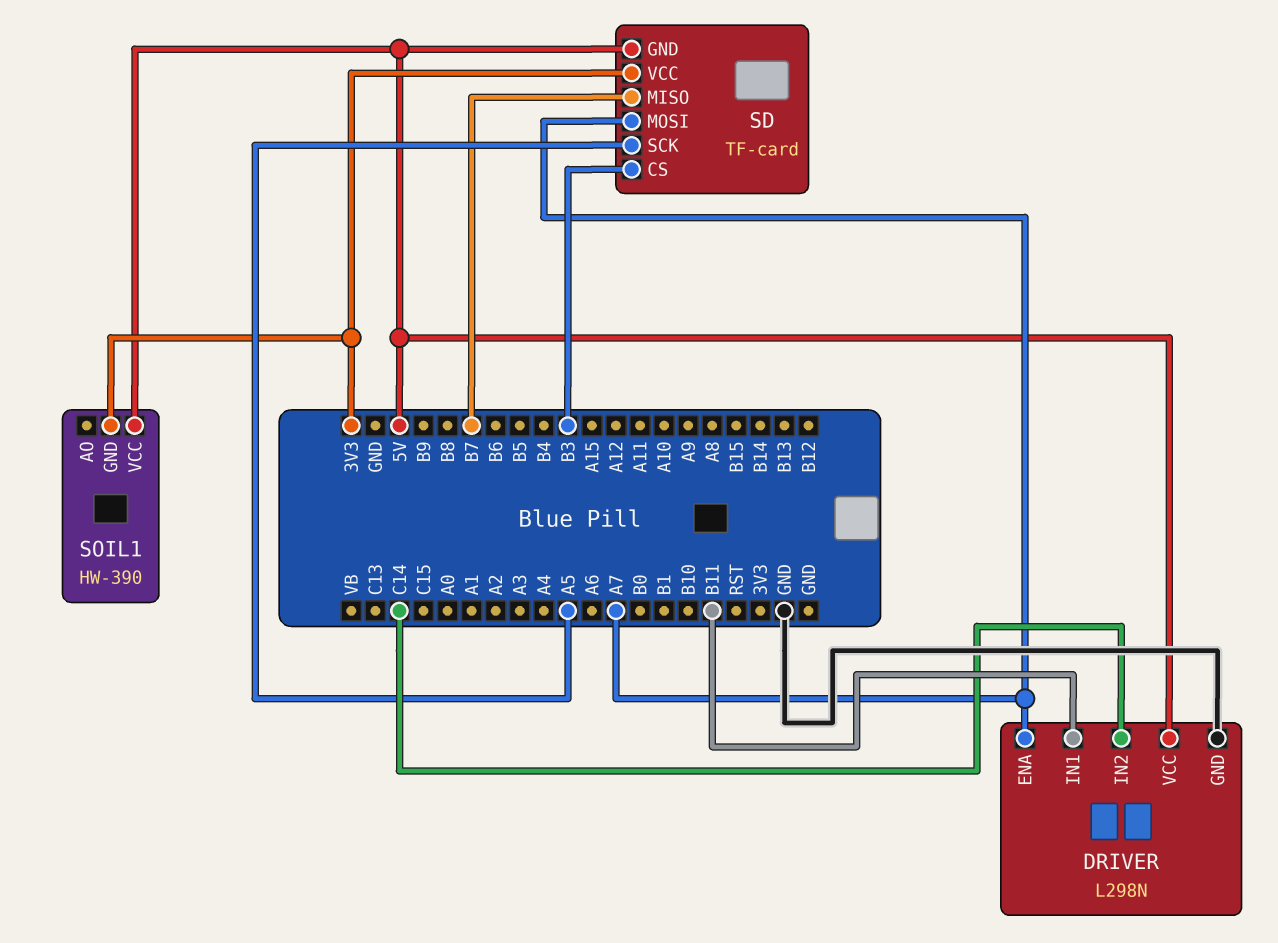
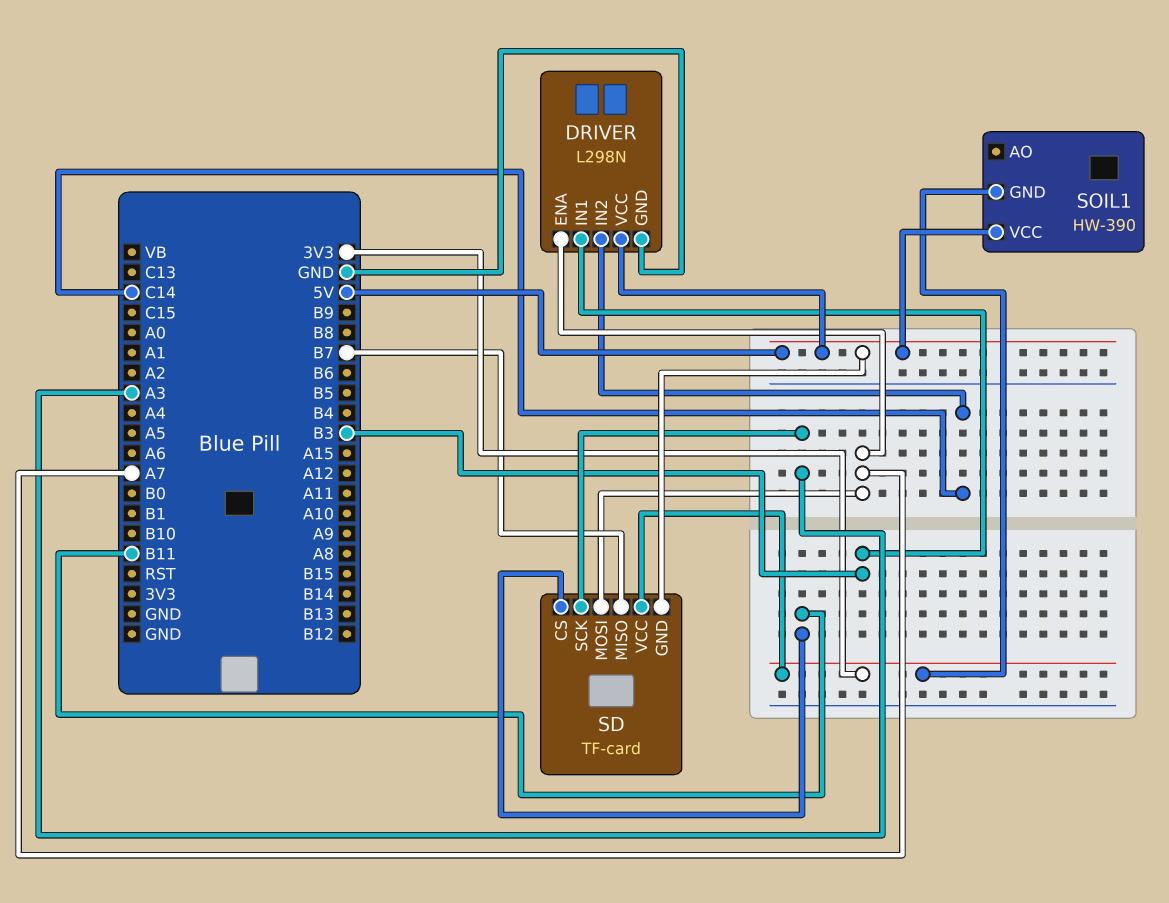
DRIVER pin IN1: B11 -> B3
SD pin CS: B3 -> B11
SD pin SCK: A5 -> A3

